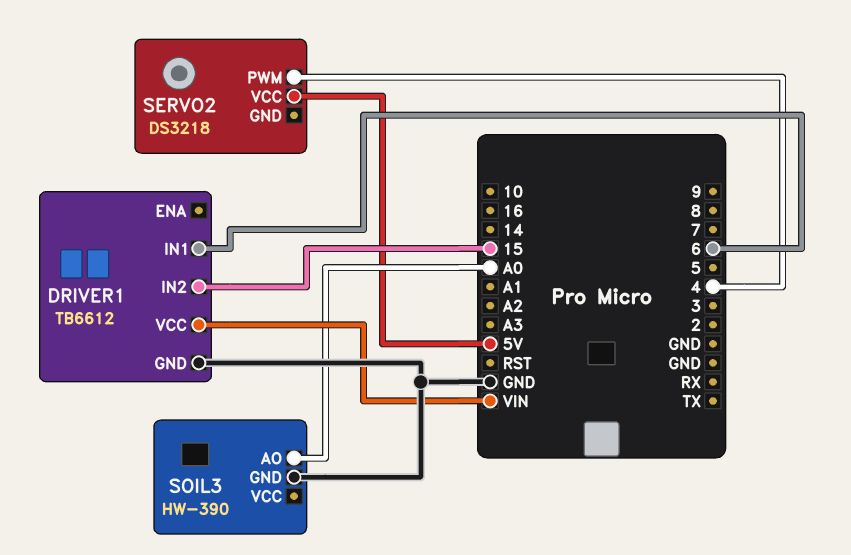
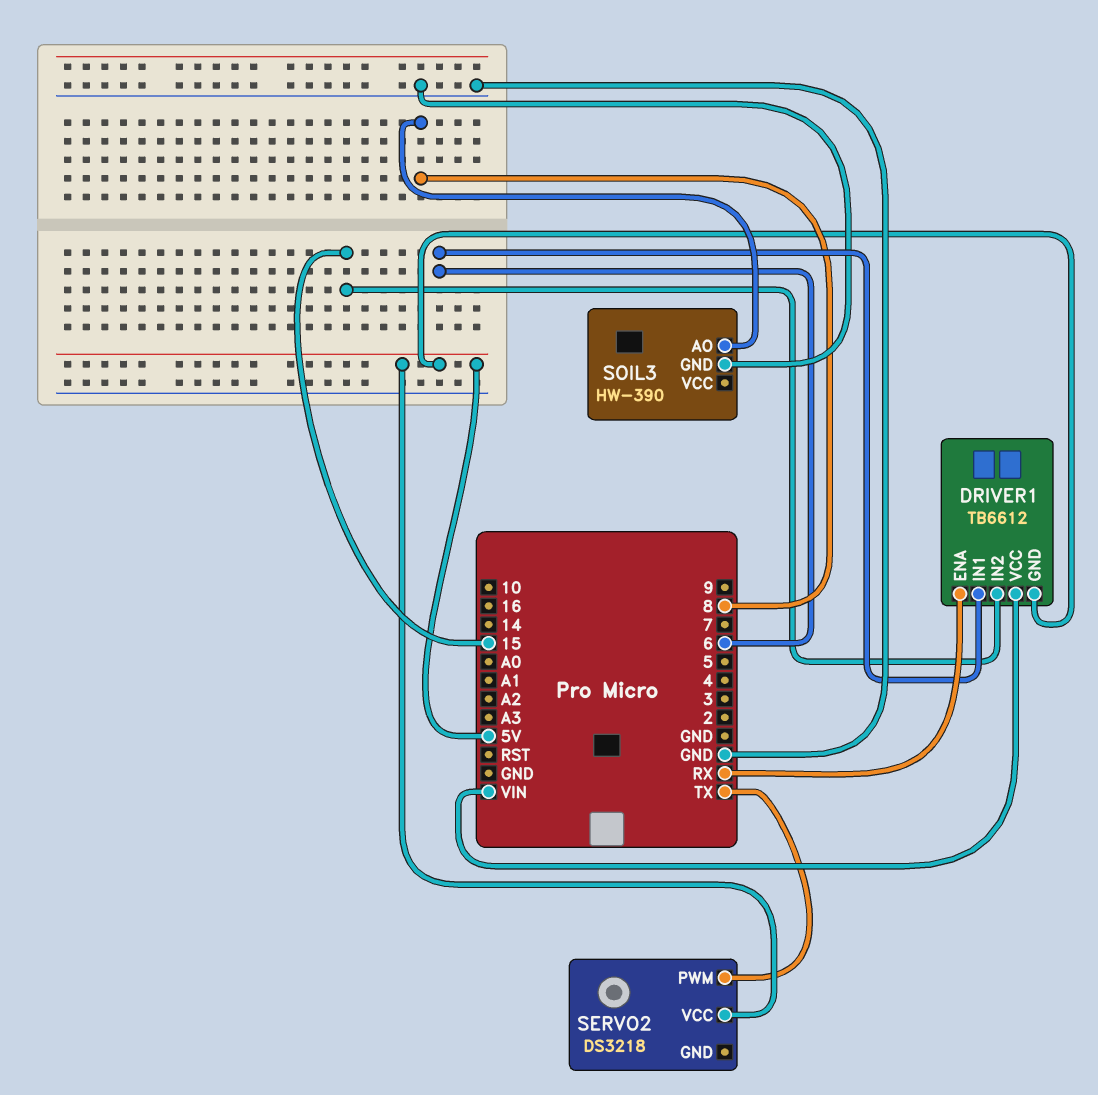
DRIVER1 pin ENA: none -> RX
DRIVER1 pin GND: GND -> 5V
SERVO2 pin PWM: 4 -> TX
SOIL3 pin AO: A0 -> 8

